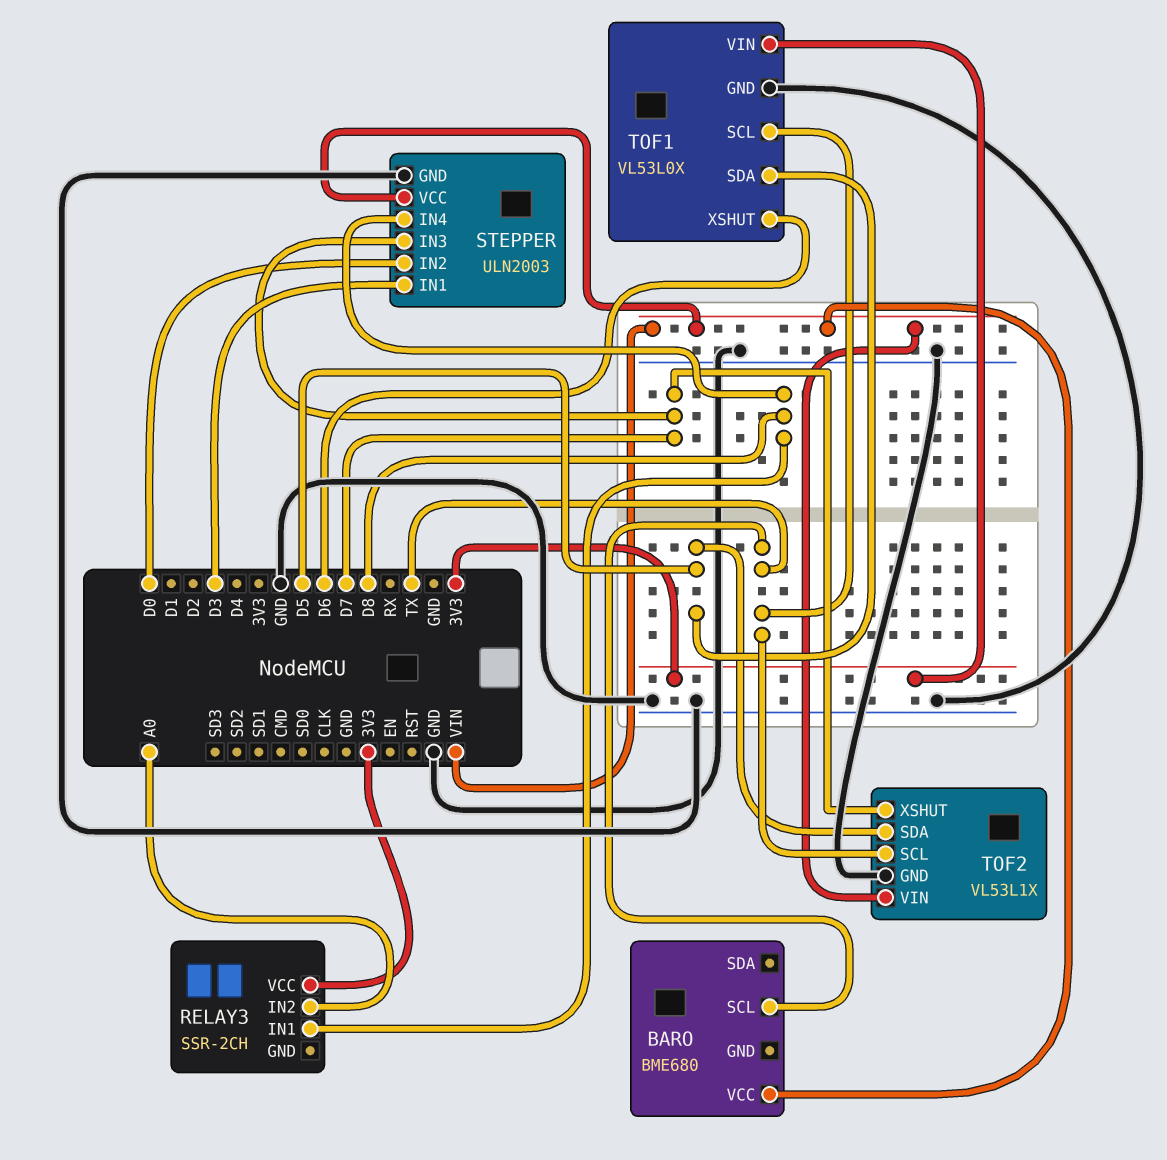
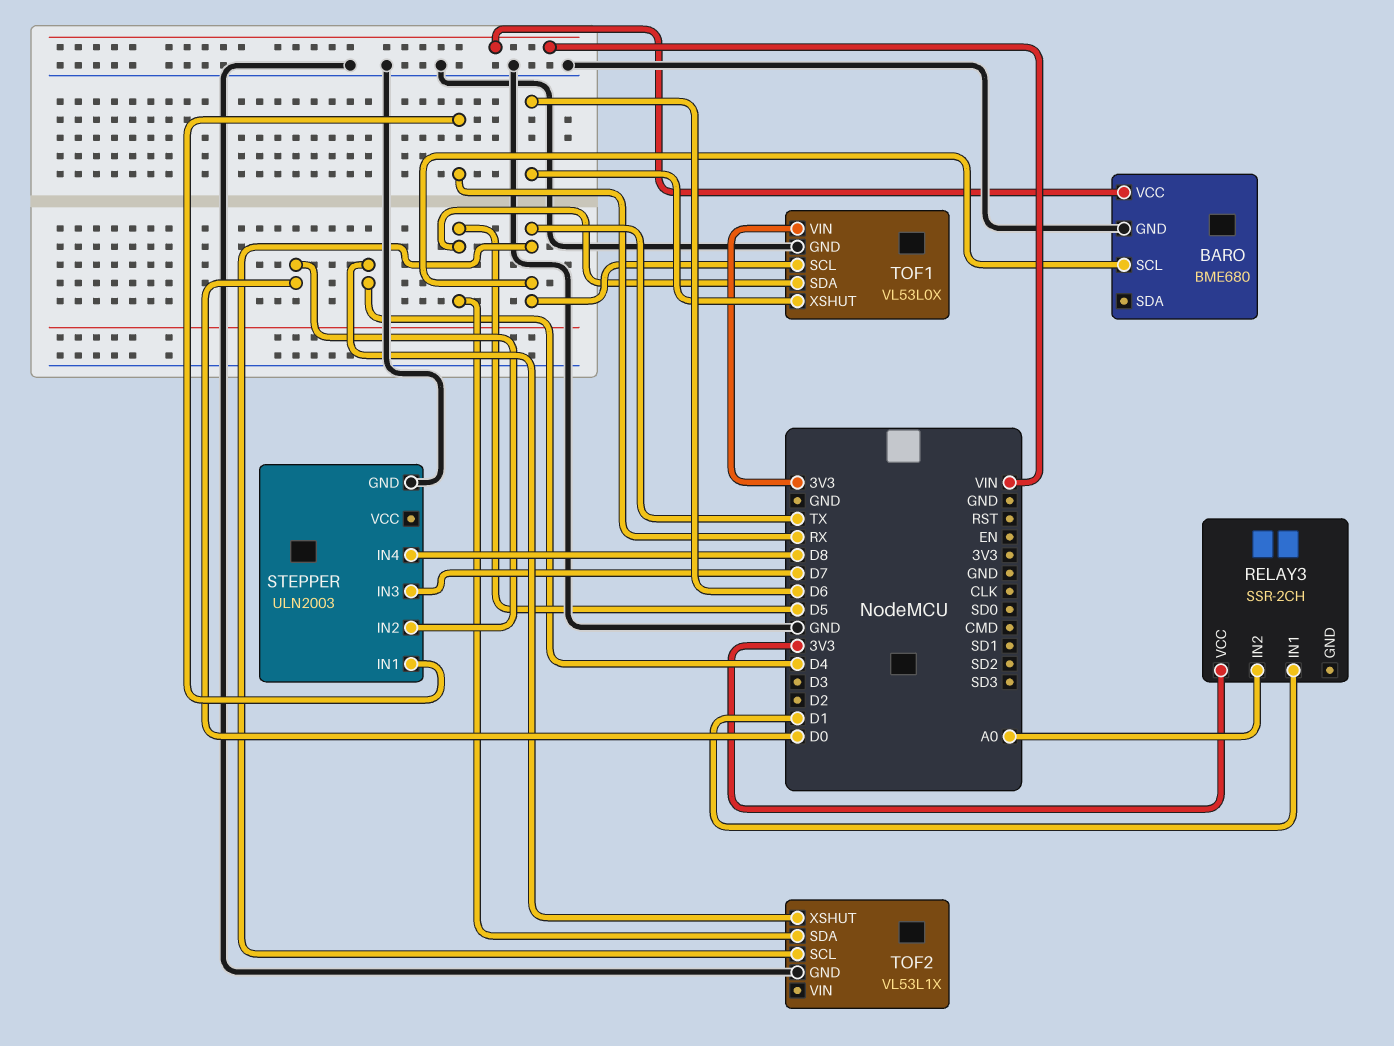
BARO pin GND: none -> GND
RELAY3 pin IN1: D8 -> D1
STEPPER pin IN1: D3 -> RX
STEPPER pin VCC: VIN -> none
TOF2 pin VIN: VIN -> none
TOF2 pin XSHUT: D7 -> D4

